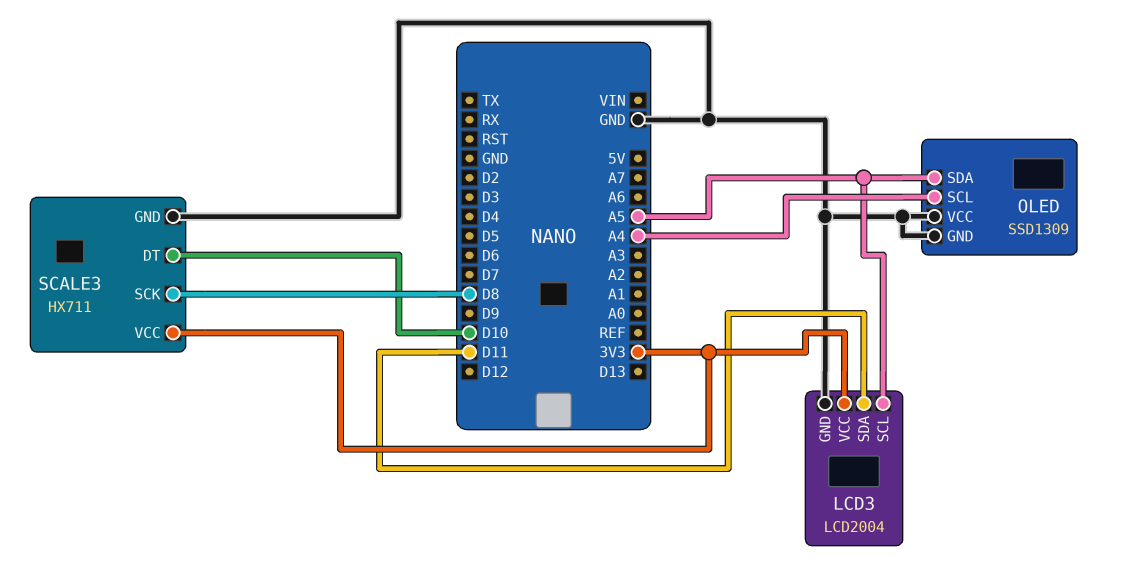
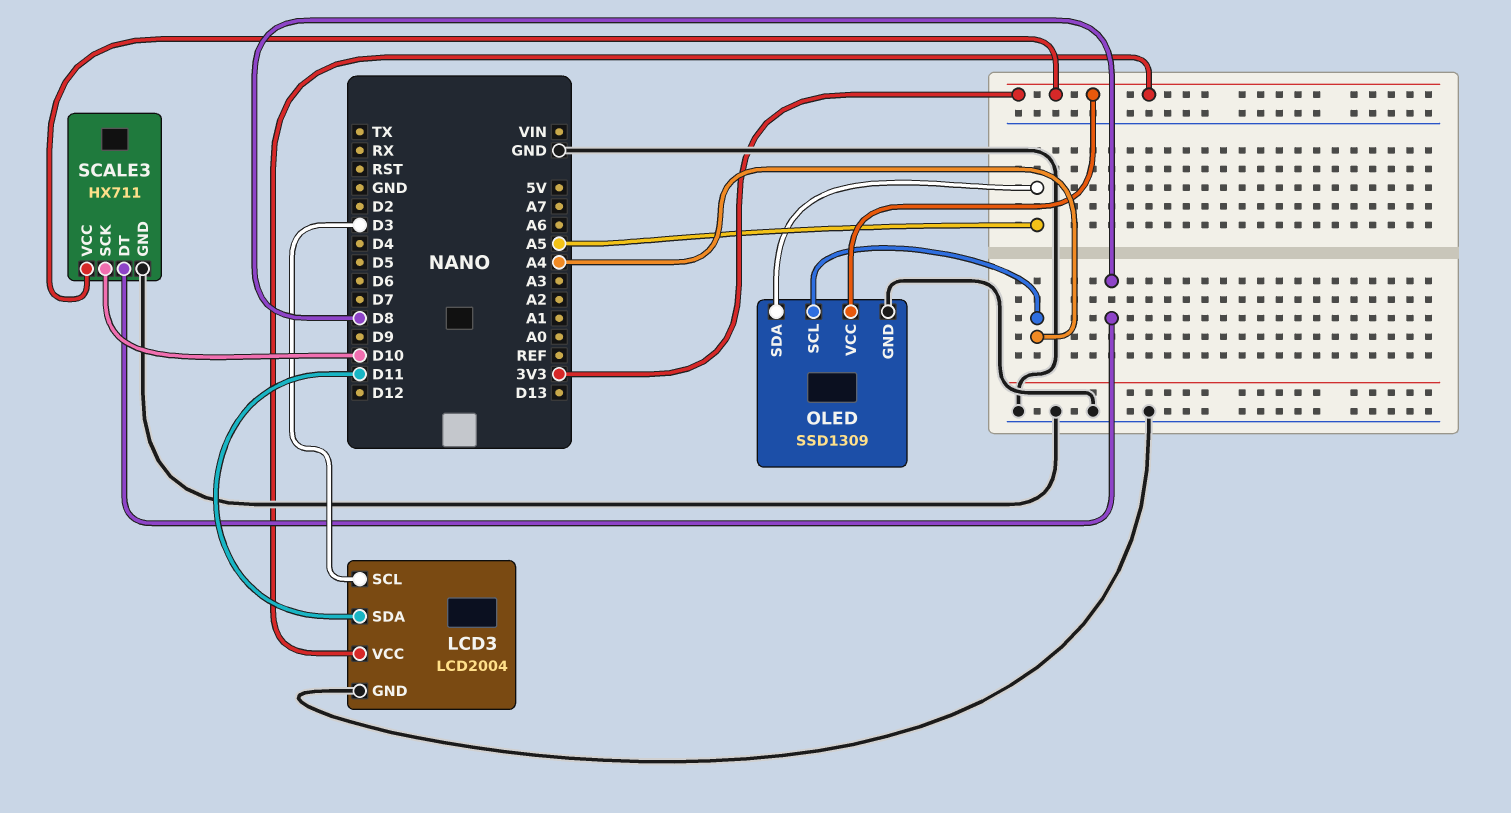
LCD3 pin SCL: A5 -> D3
OLED pin VCC: GND -> 3V3
SCALE3 pin DT: D10 -> D8
SCALE3 pin SCK: D8 -> D10

